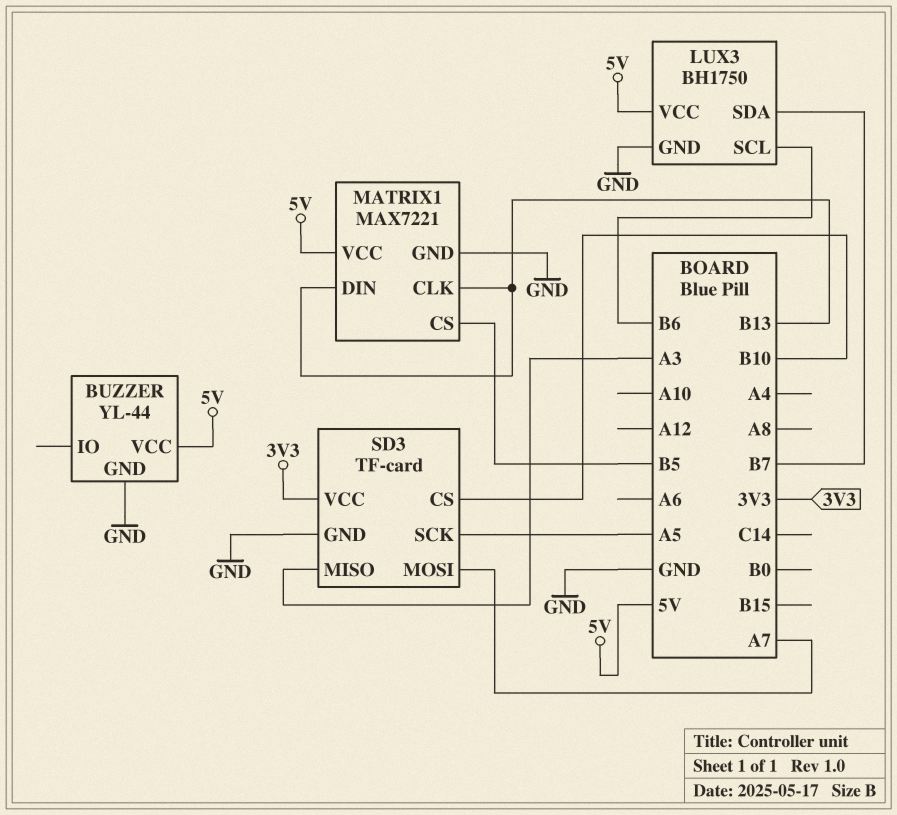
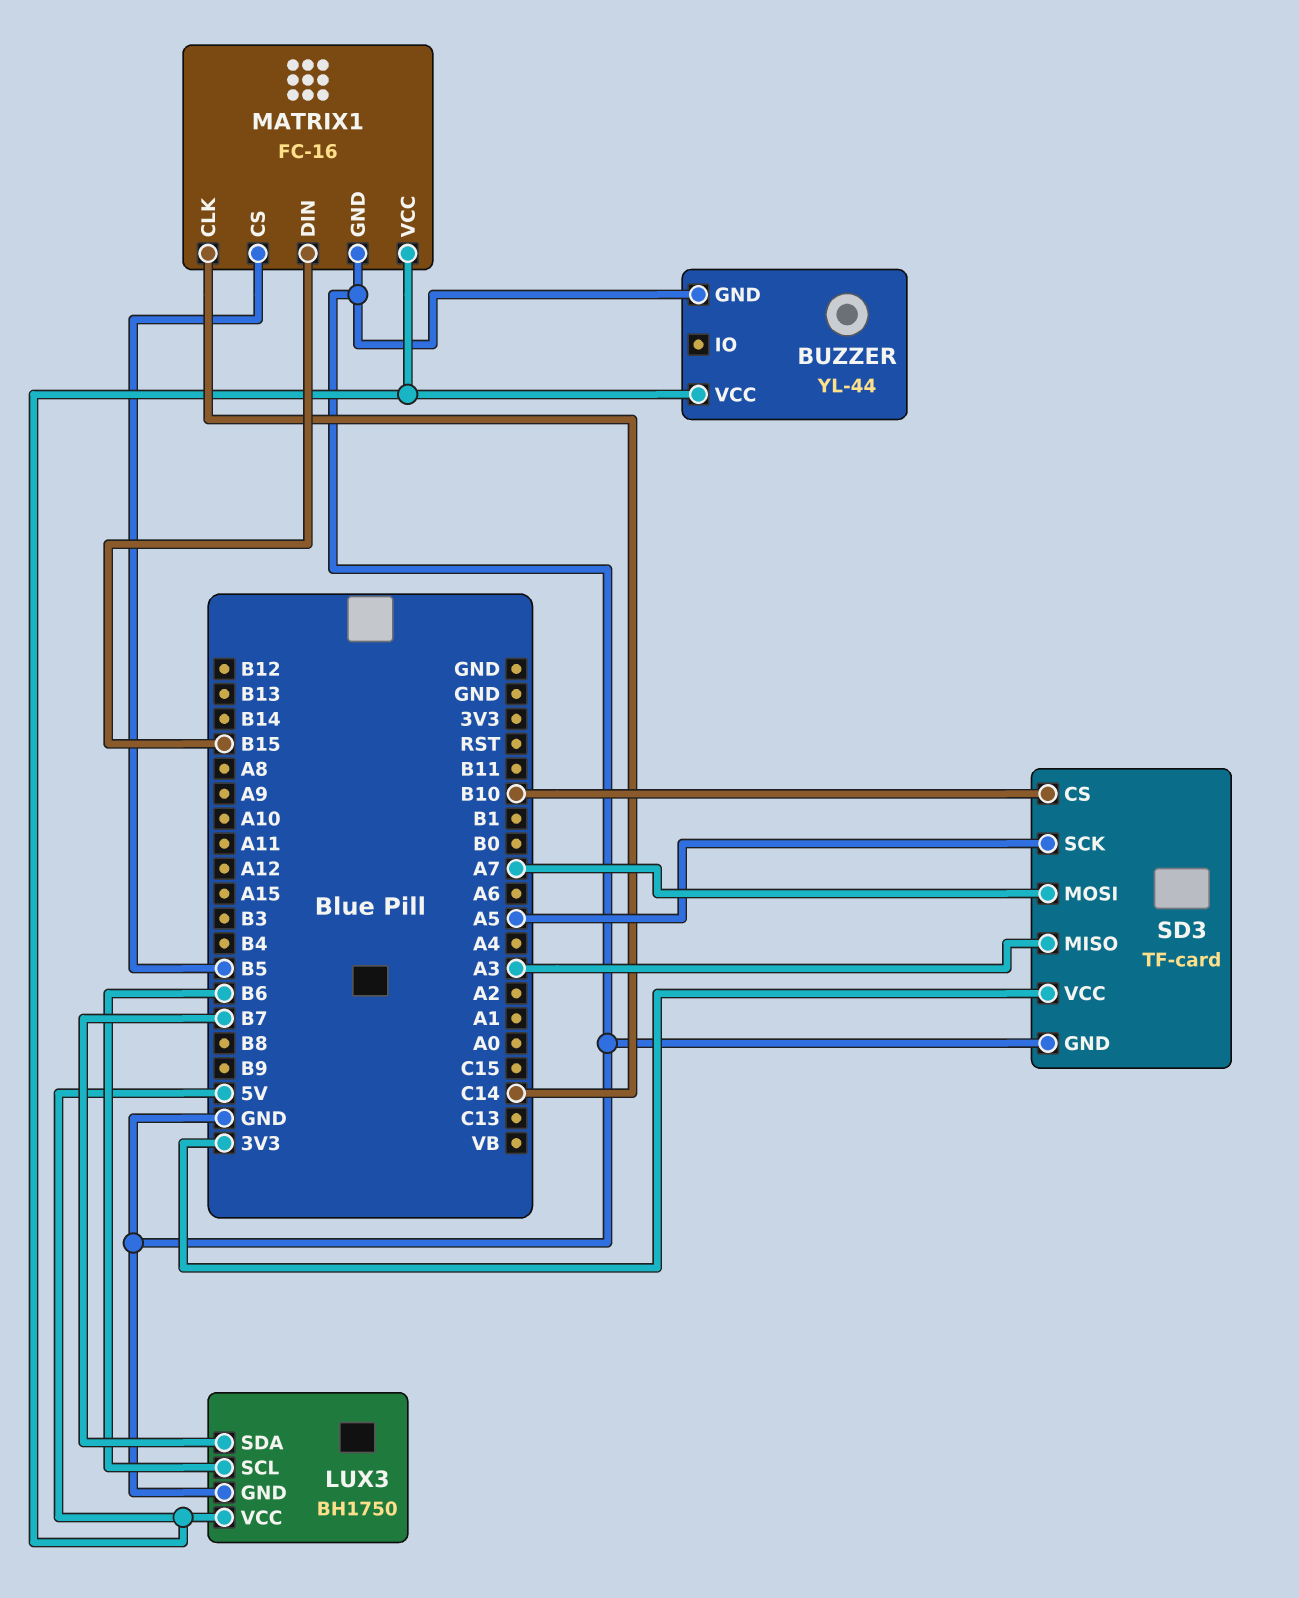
MATRIX1: MAX7221 -> FC-16
MATRIX1 pin CLK: B13 -> C14
MATRIX1 pin DIN: B13 -> B15

